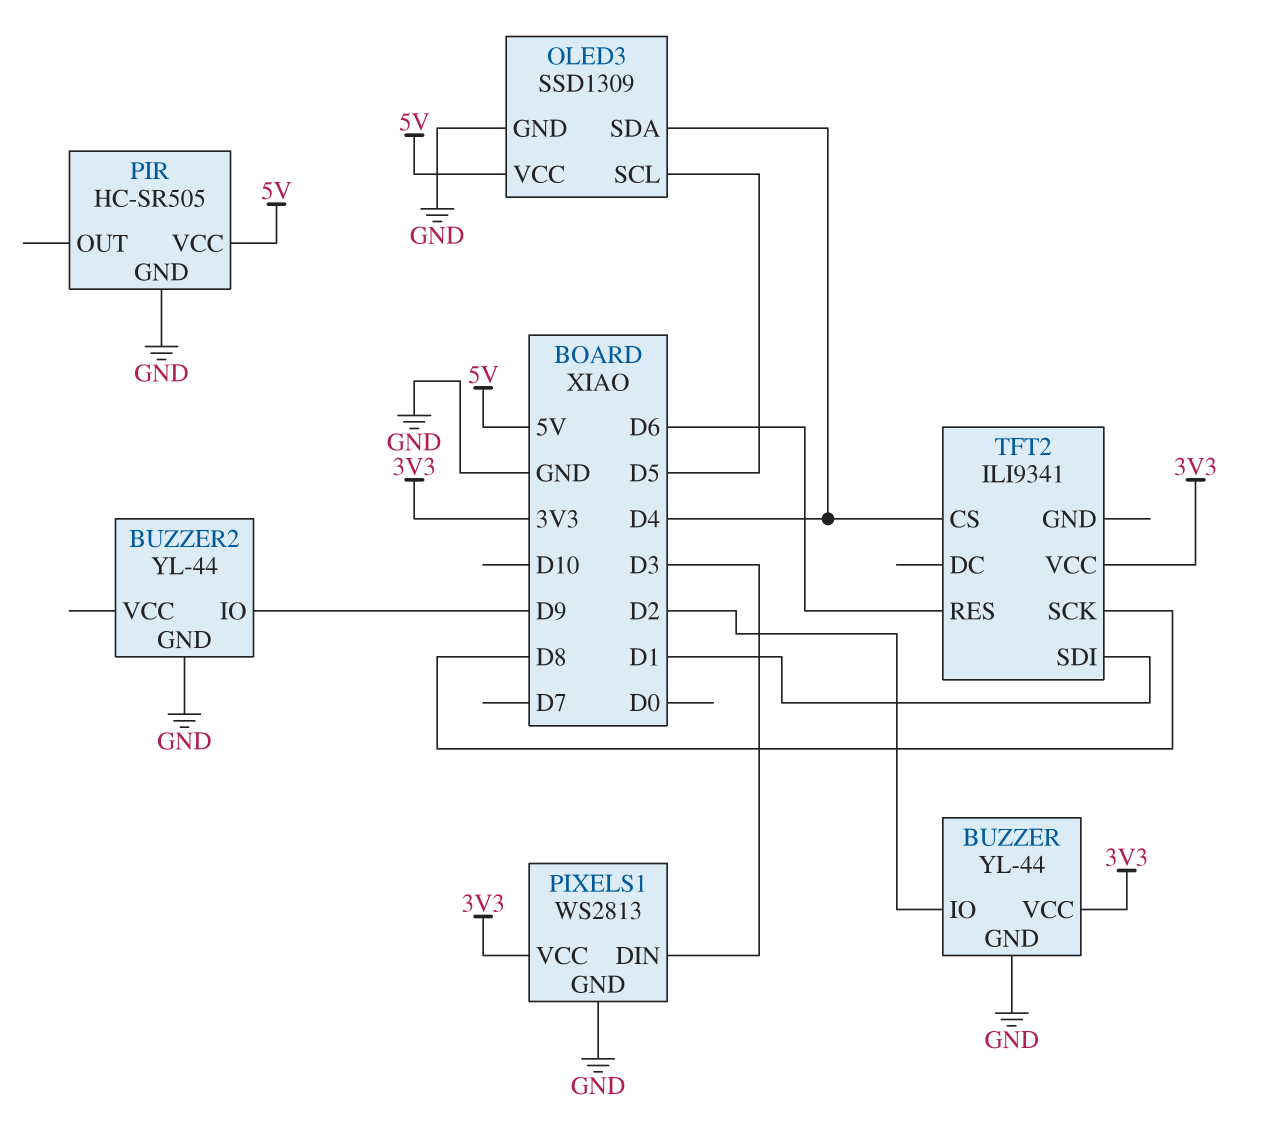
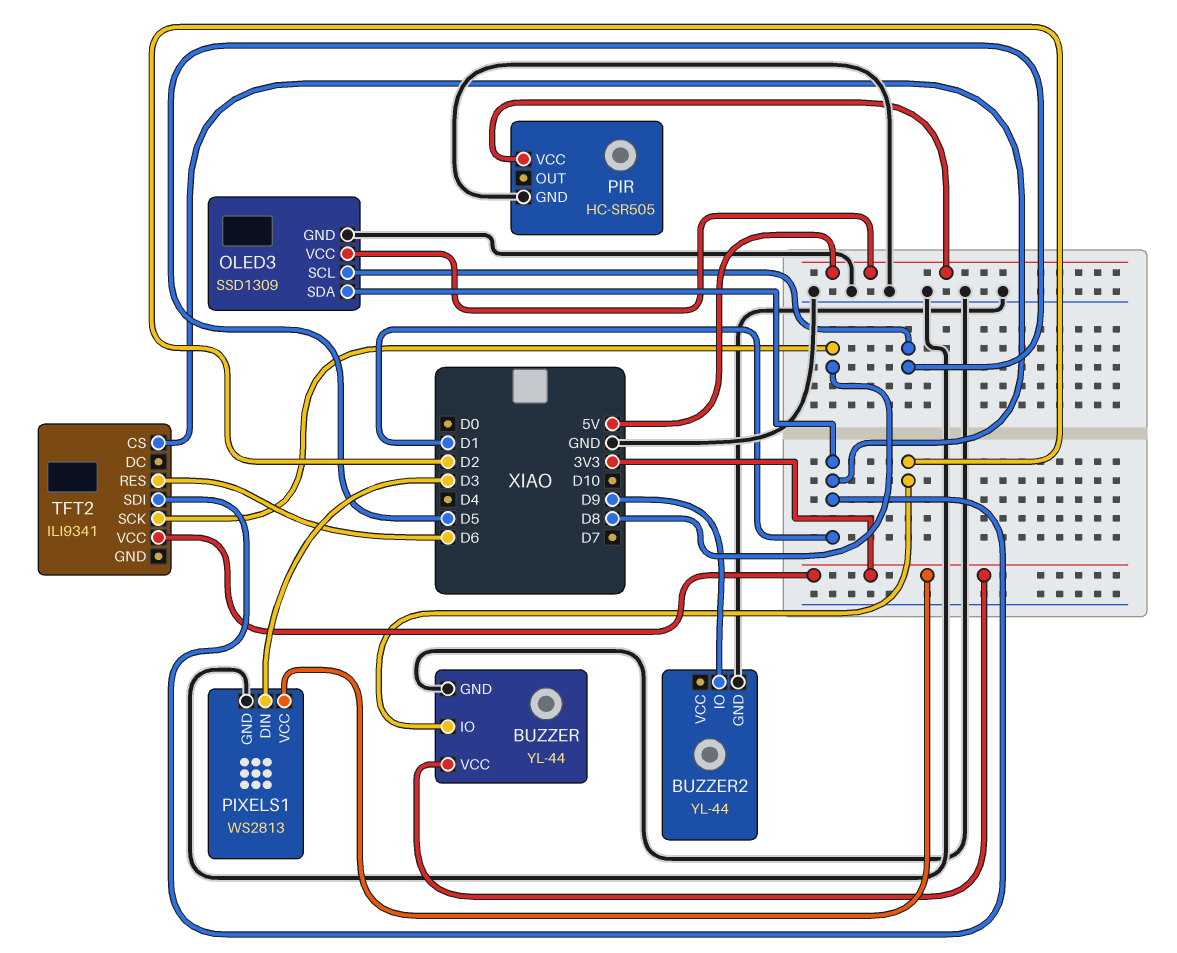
OLED3 pin SDA: D4 -> D1
TFT2 pin CS: D4 -> D1

